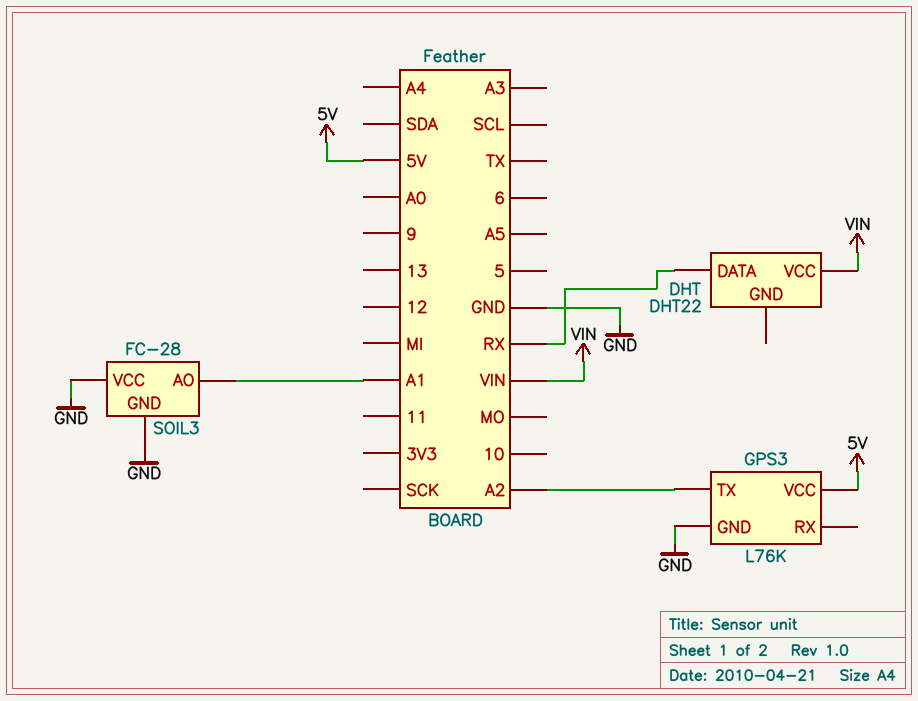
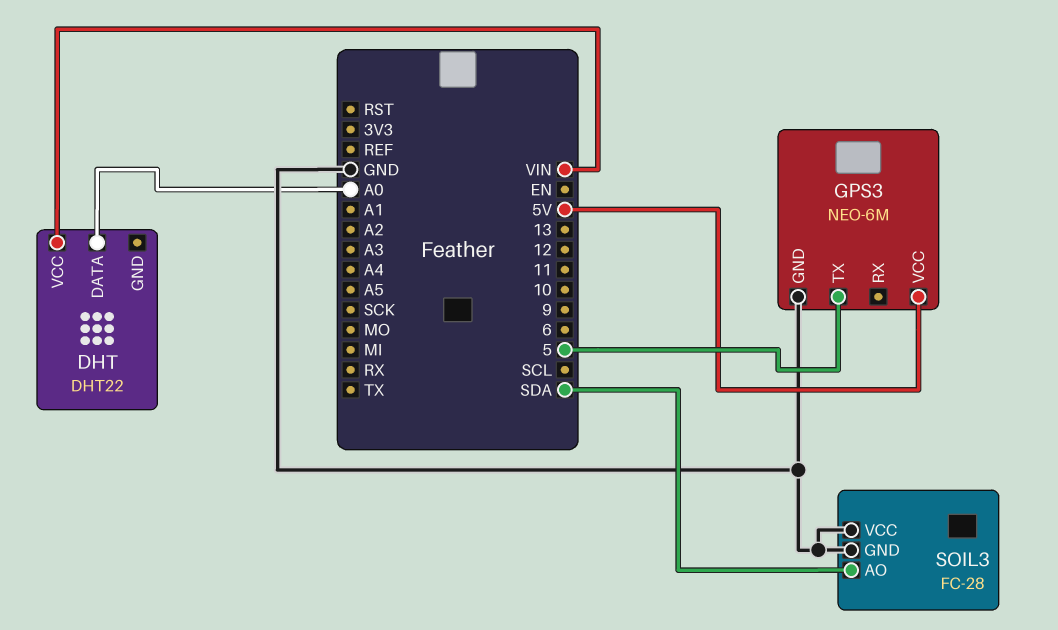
DHT pin DATA: RX -> A0
GPS3: L76K -> NEO-6M
GPS3 pin TX: A2 -> 5
SOIL3 pin AO: A1 -> SDA

